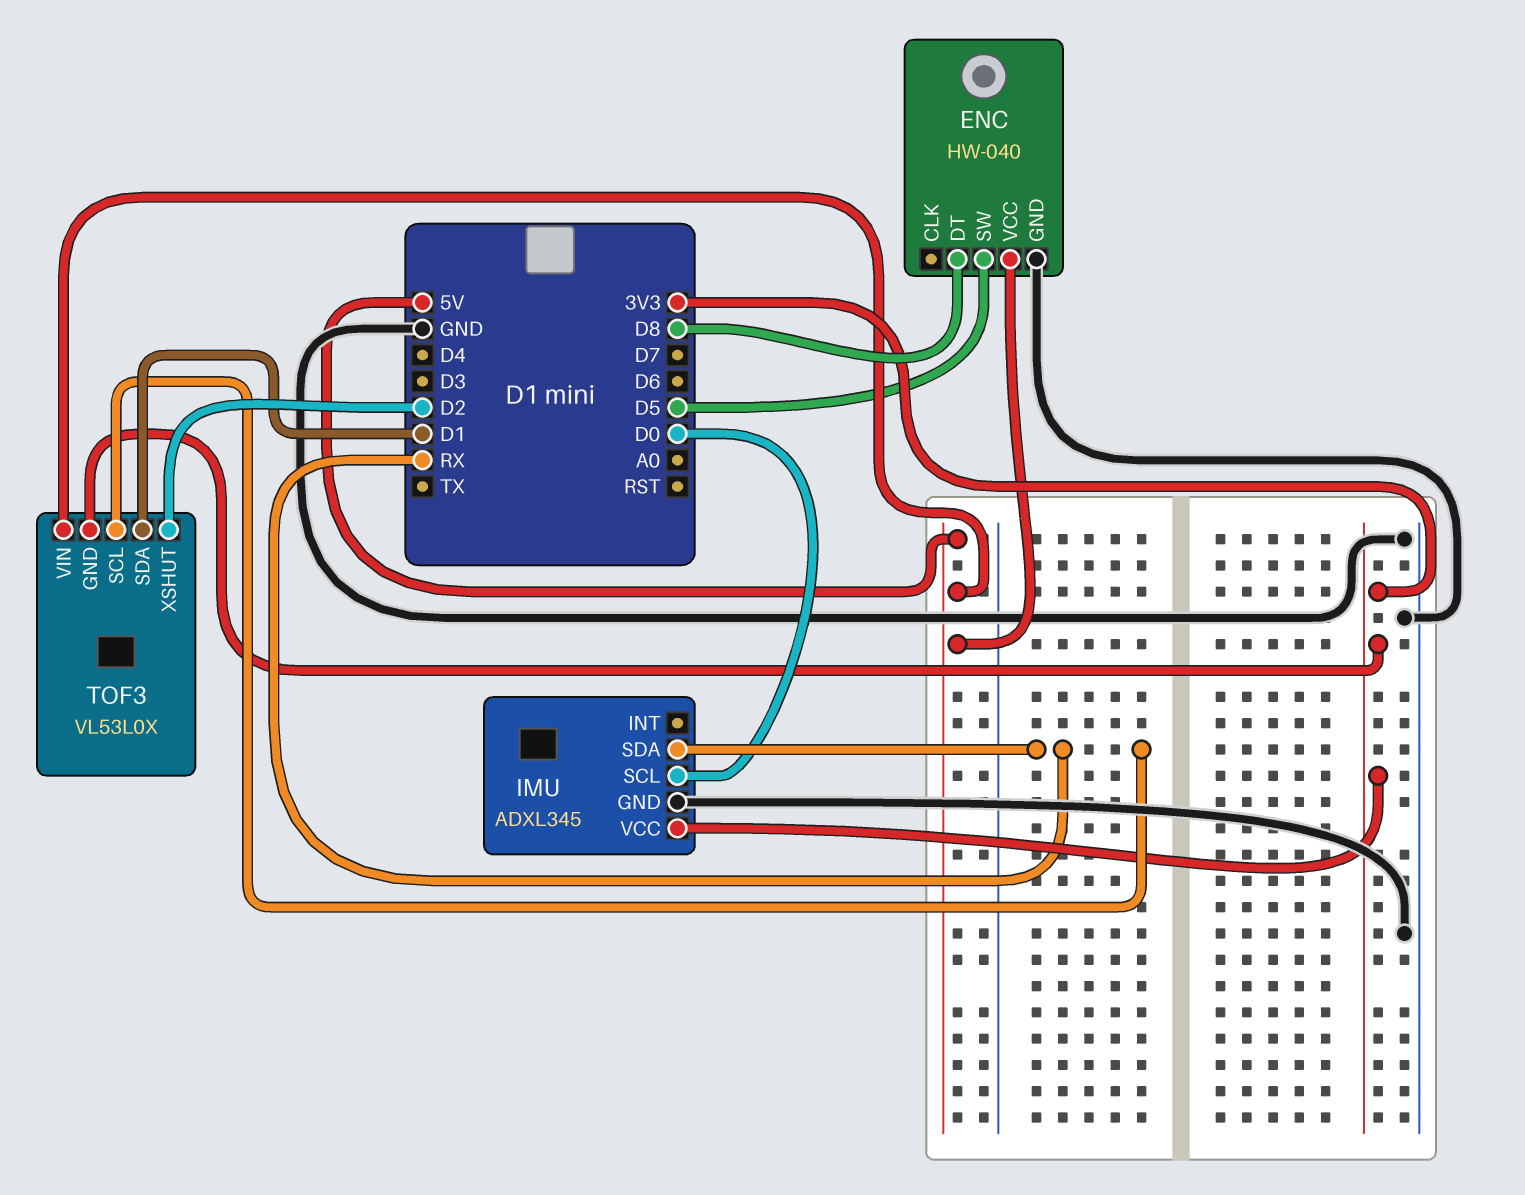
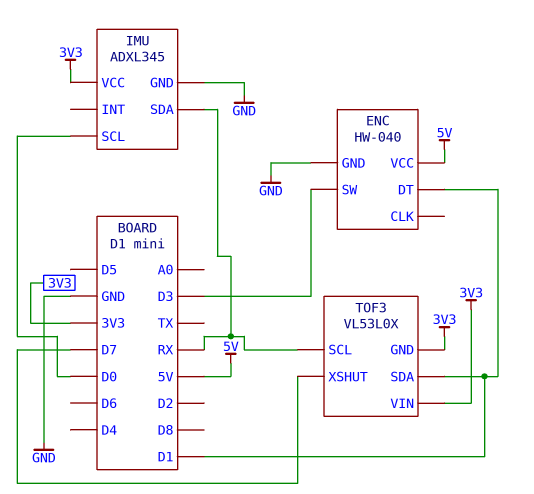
ENC pin DT: D8 -> D1
ENC pin SW: D5 -> D3
TOF3 pin VIN: 5V -> 3V3
TOF3 pin XSHUT: D2 -> D7

